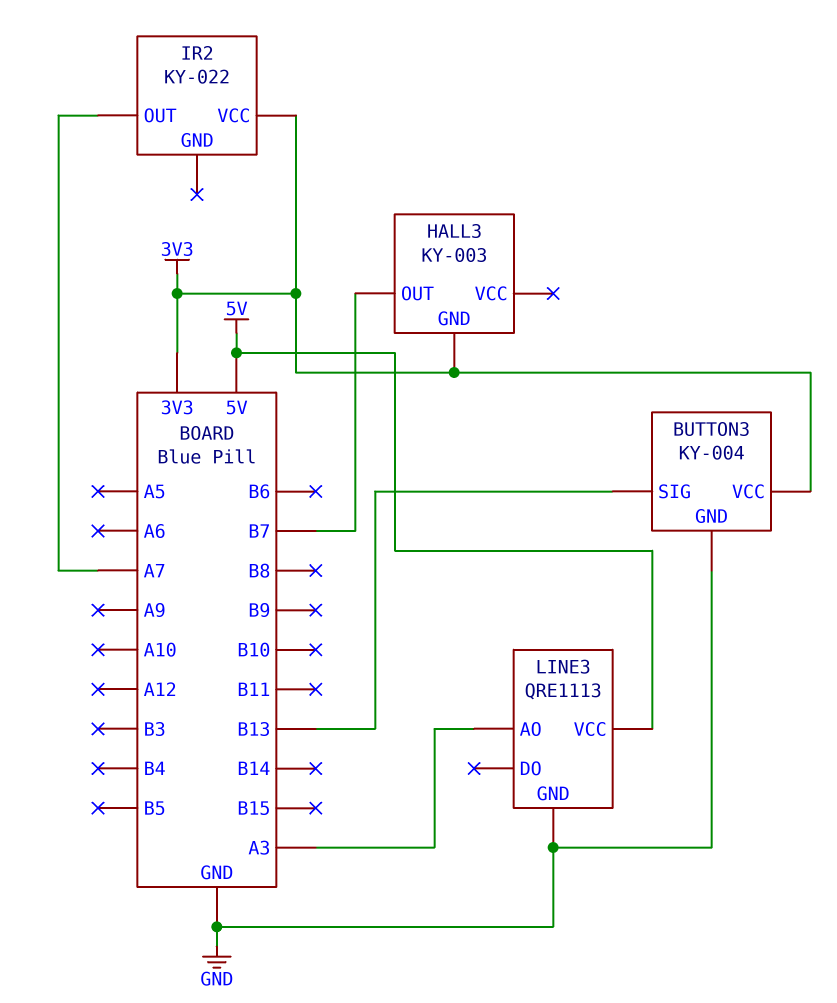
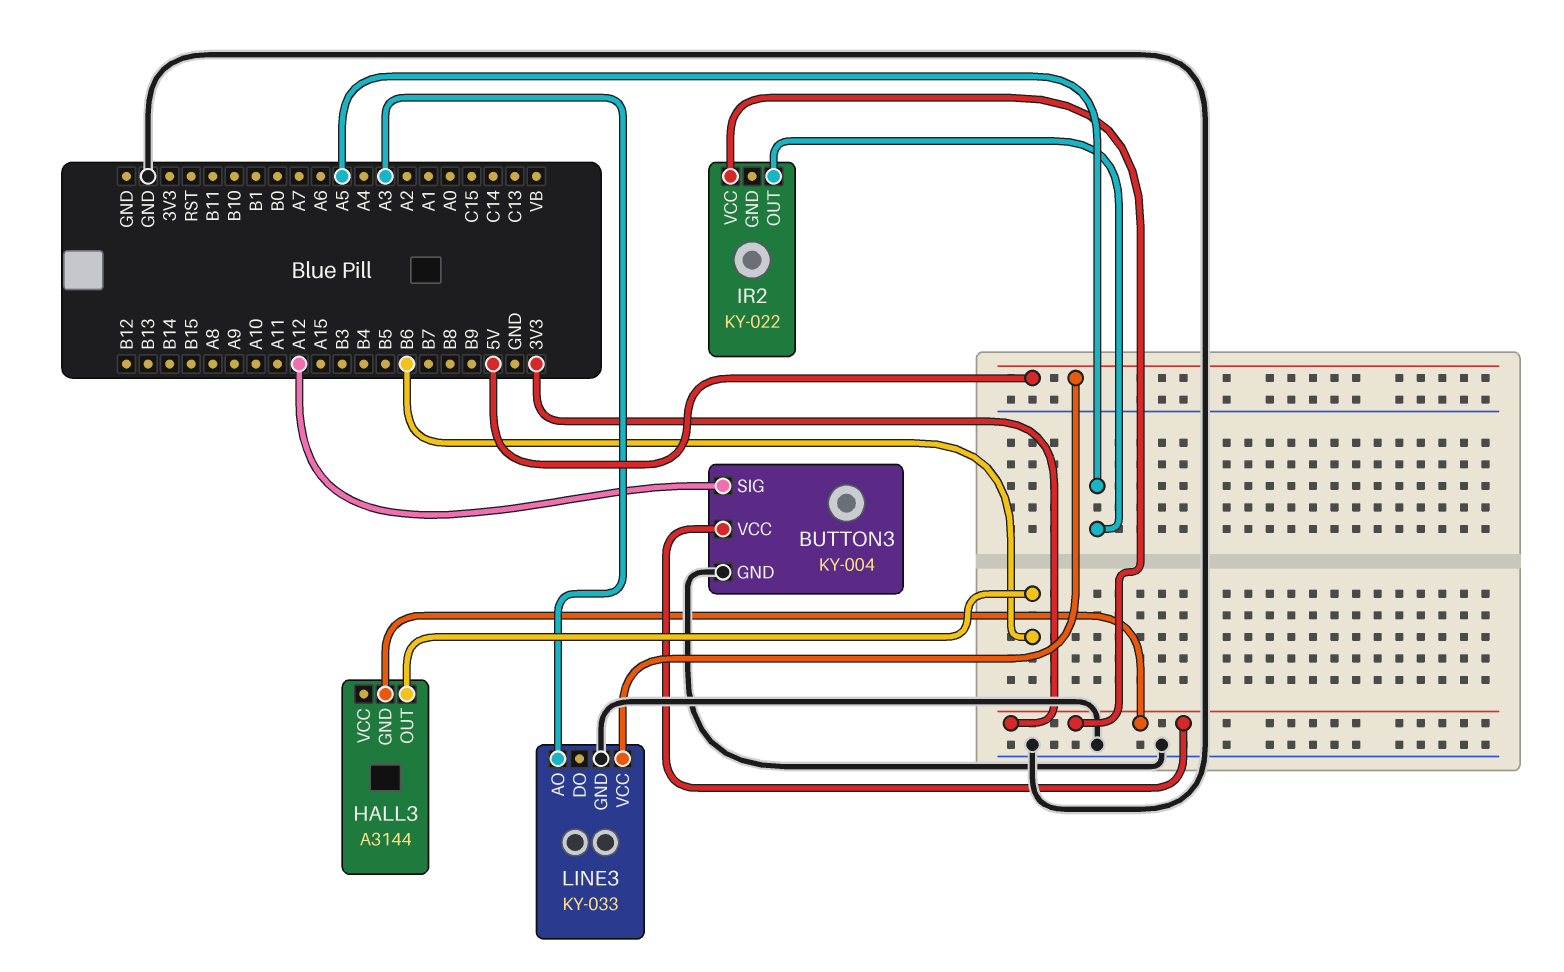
BUTTON3 pin SIG: B13 -> A12
HALL3: KY-003 -> A3144
HALL3 pin OUT: B7 -> B6
IR2 pin OUT: A7 -> A5
LINE3: QRE1113 -> KY-033

